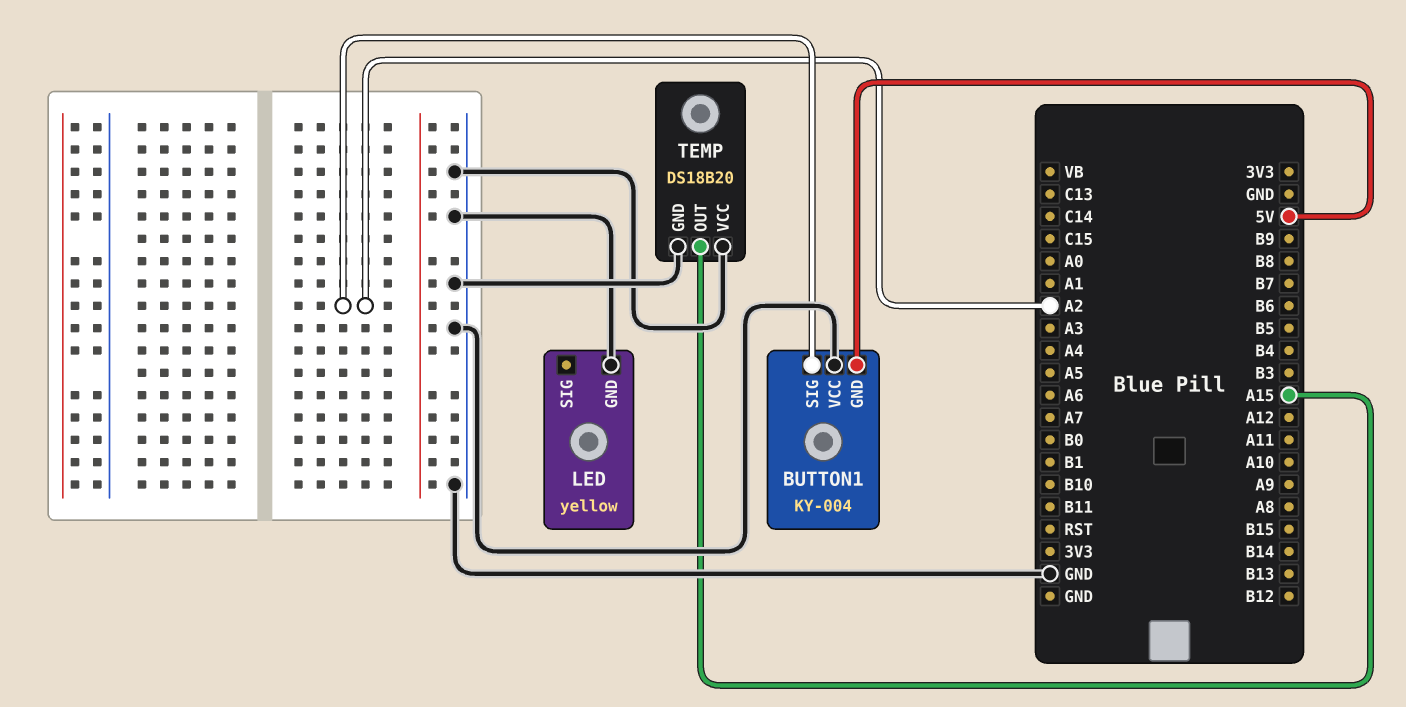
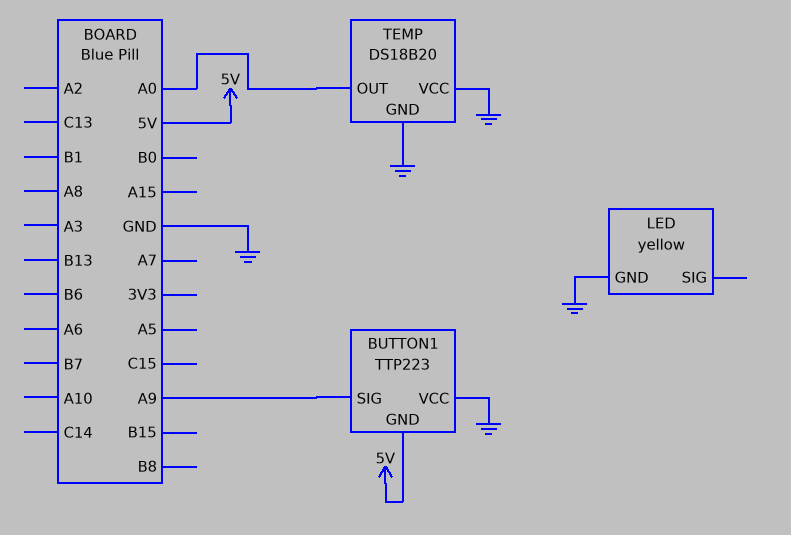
BUTTON1: KY-004 -> TTP223
BUTTON1 pin SIG: A2 -> A9
TEMP pin OUT: A15 -> A0

